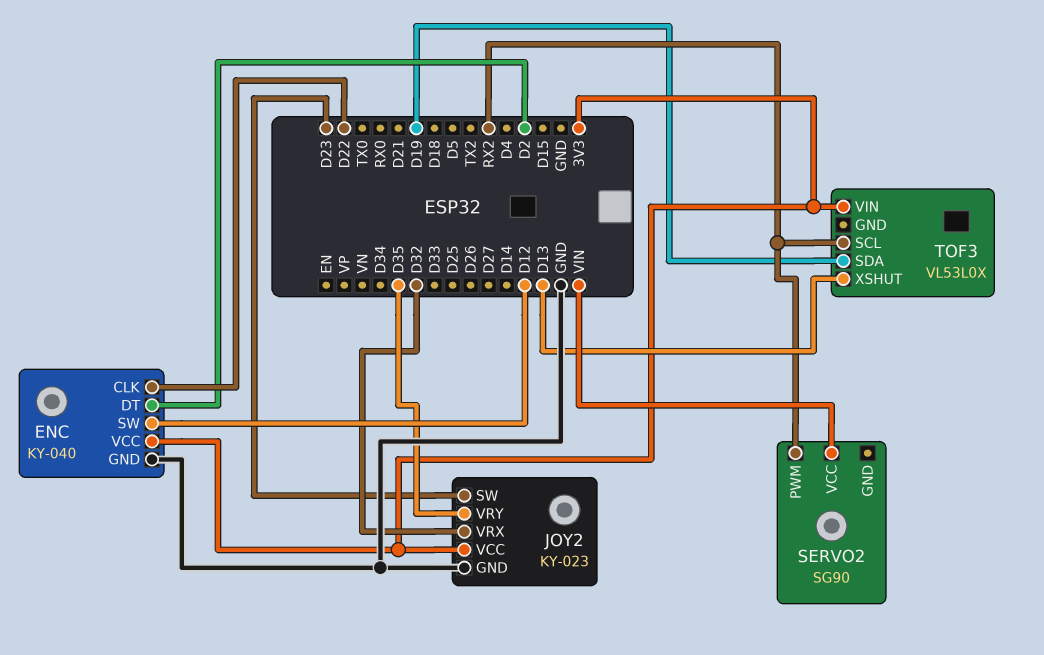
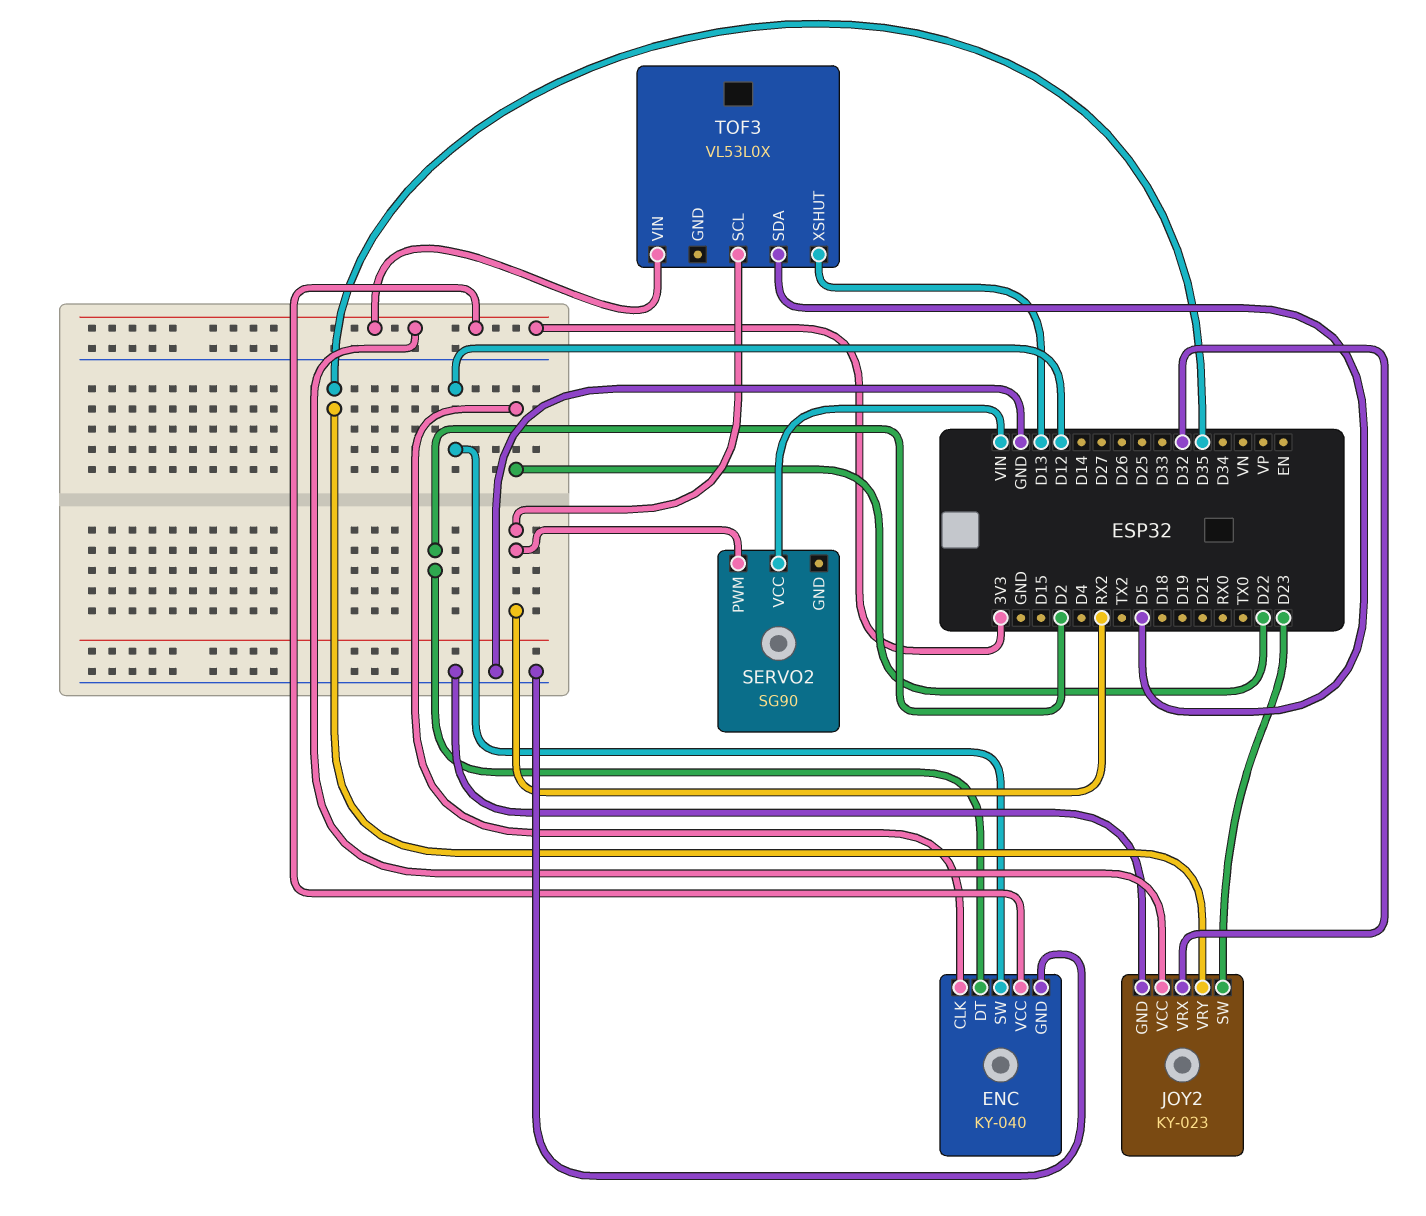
TOF3 pin SDA: D19 -> D5

